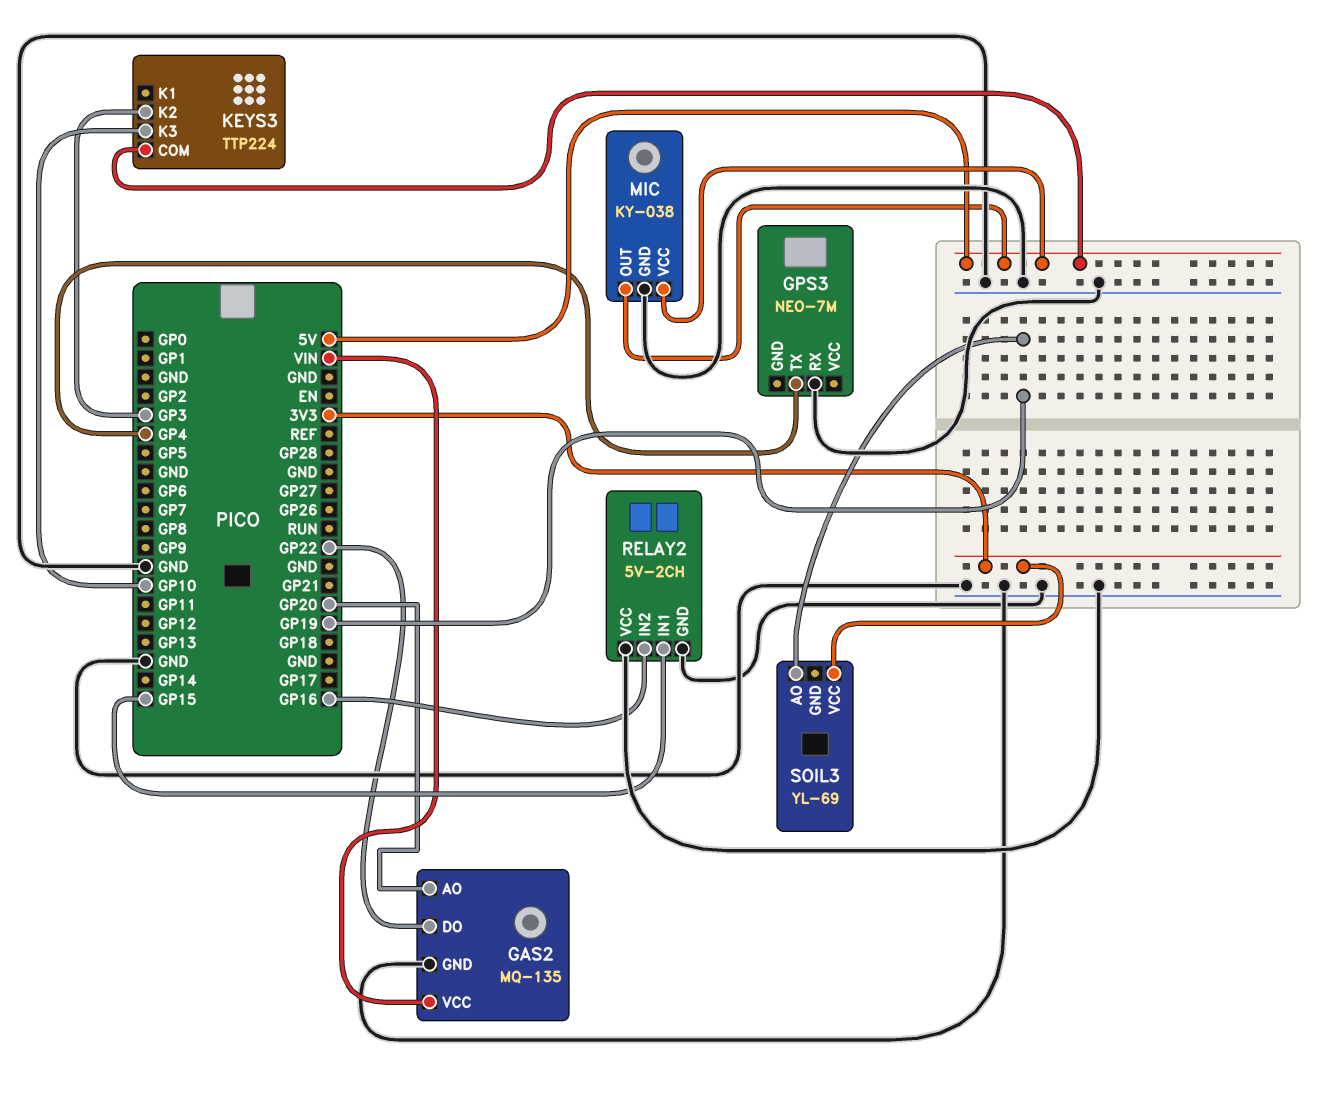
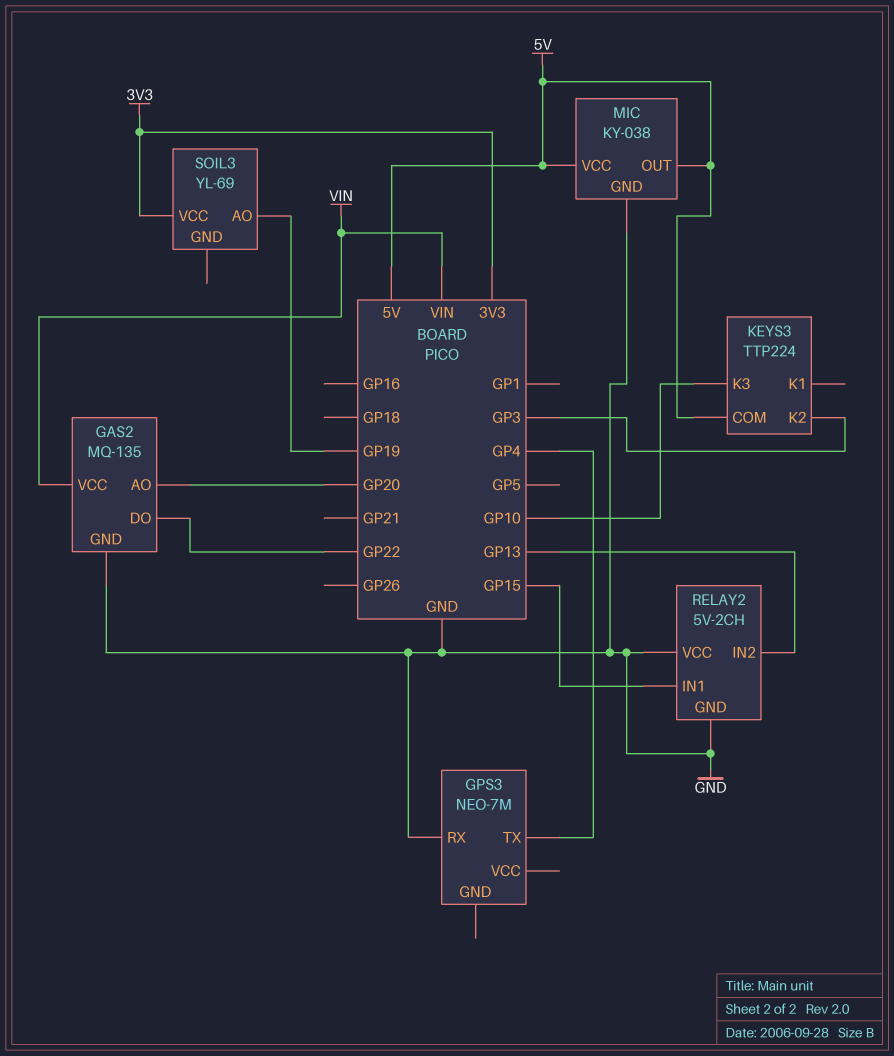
RELAY2 pin IN2: GP16 -> GP13

